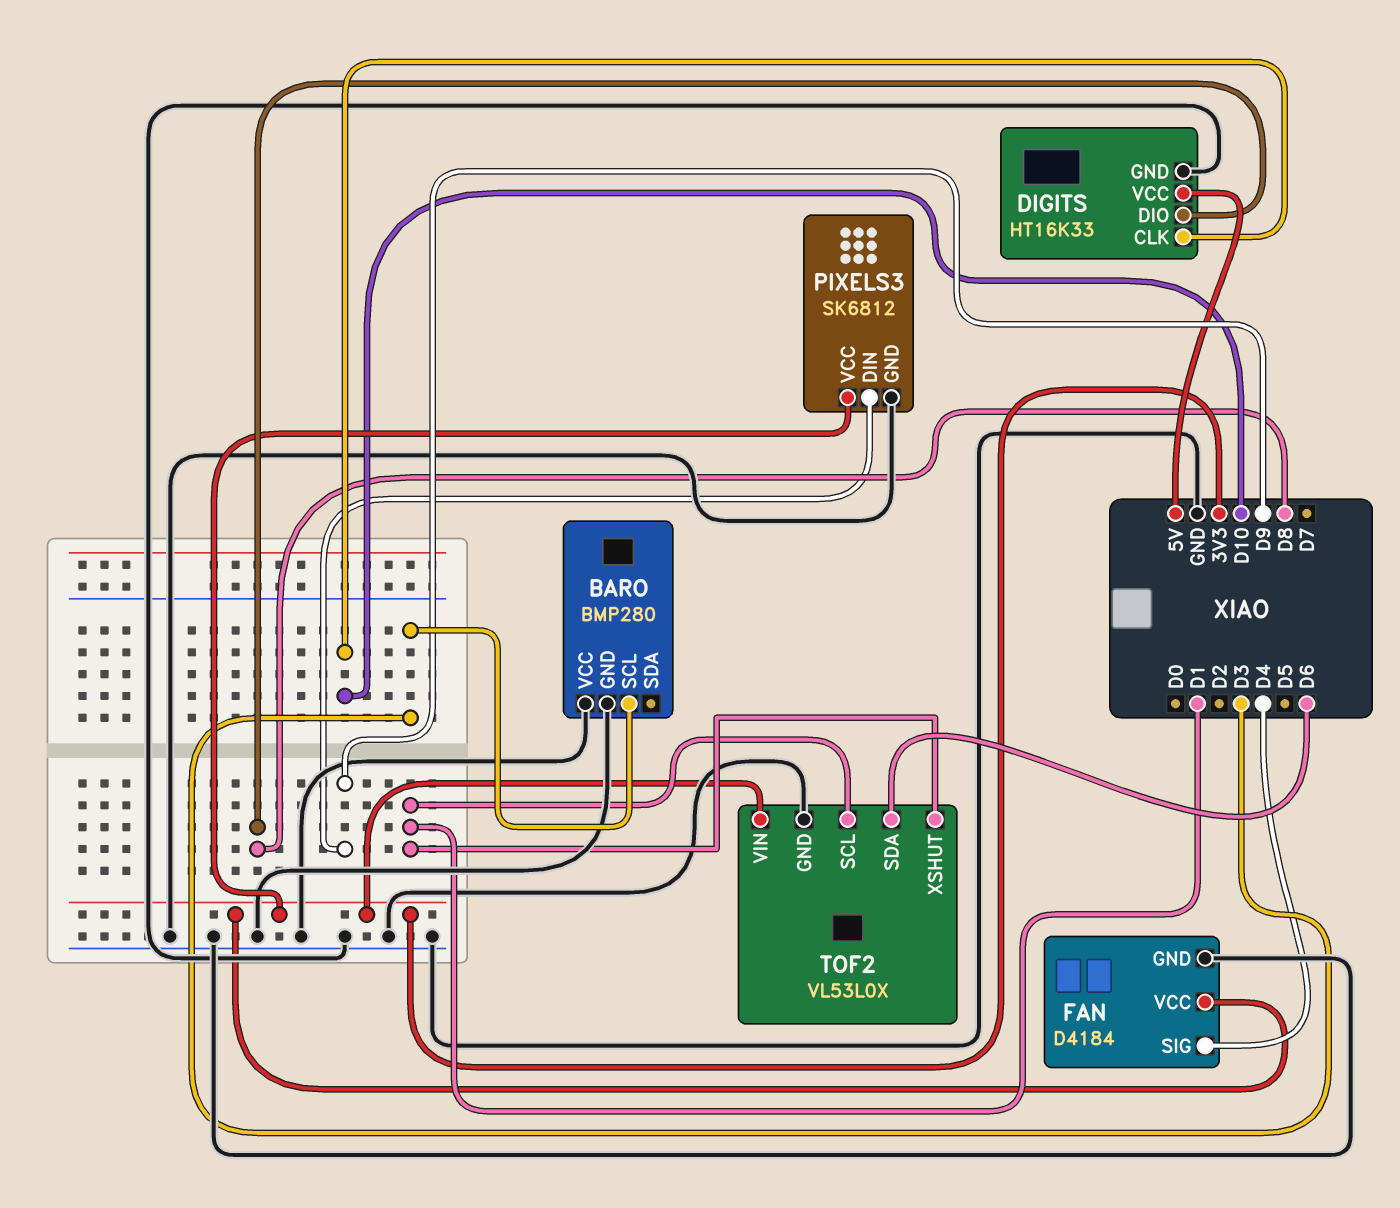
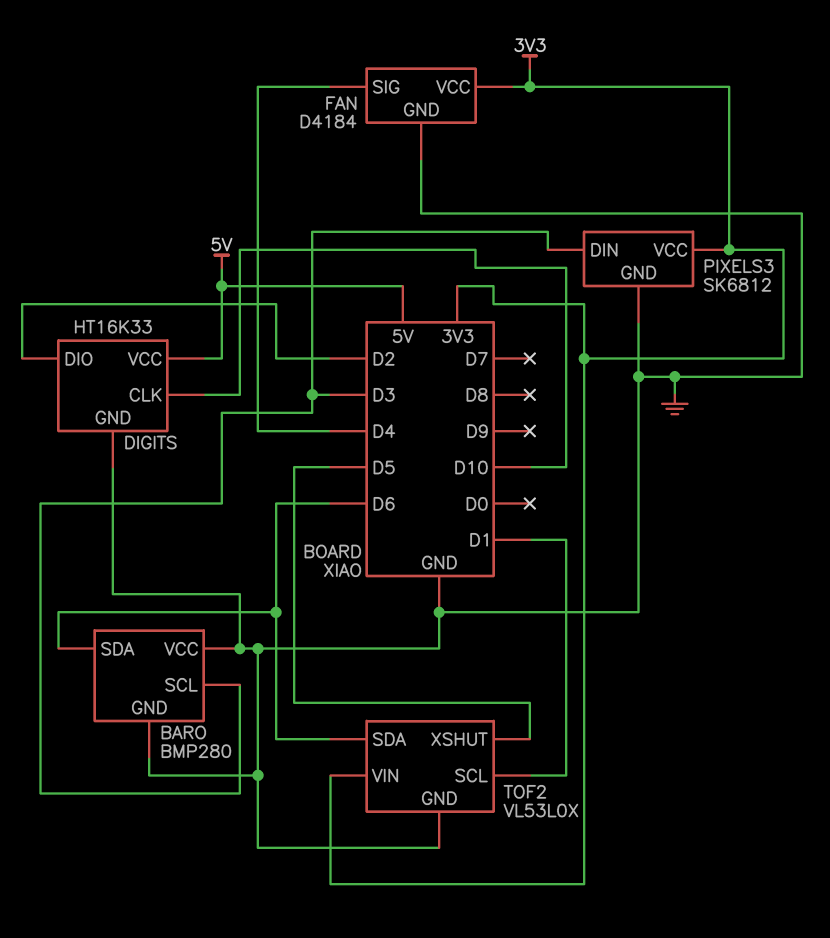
BARO pin SDA: none -> D6
DIGITS pin DIO: D8 -> D2
PIXELS3 pin DIN: D9 -> D3
TOF2 pin XSHUT: D1 -> D5

